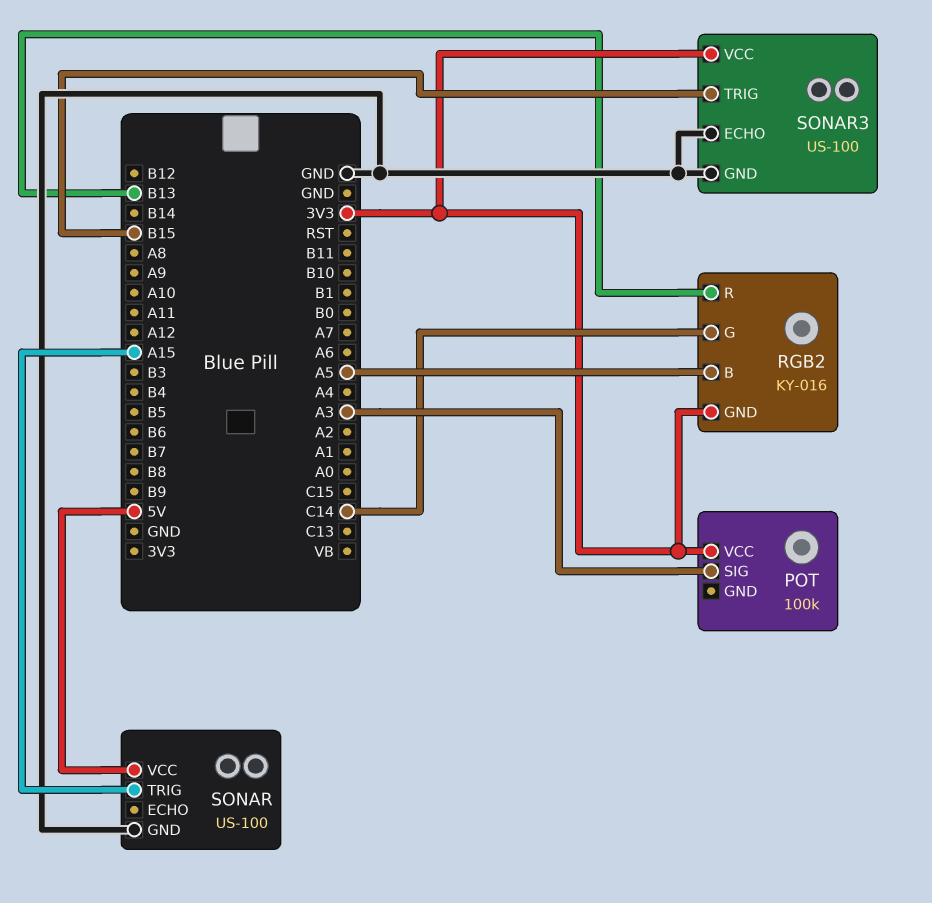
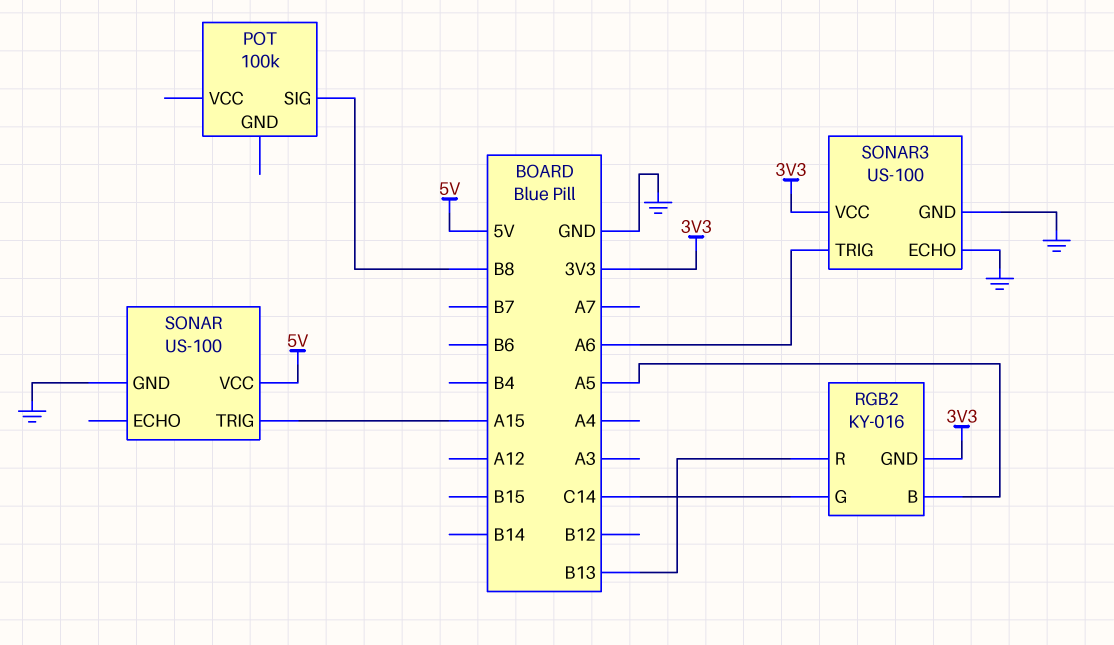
POT pin SIG: A3 -> B8
POT pin VCC: 3V3 -> none
SONAR3 pin TRIG: B15 -> A6

